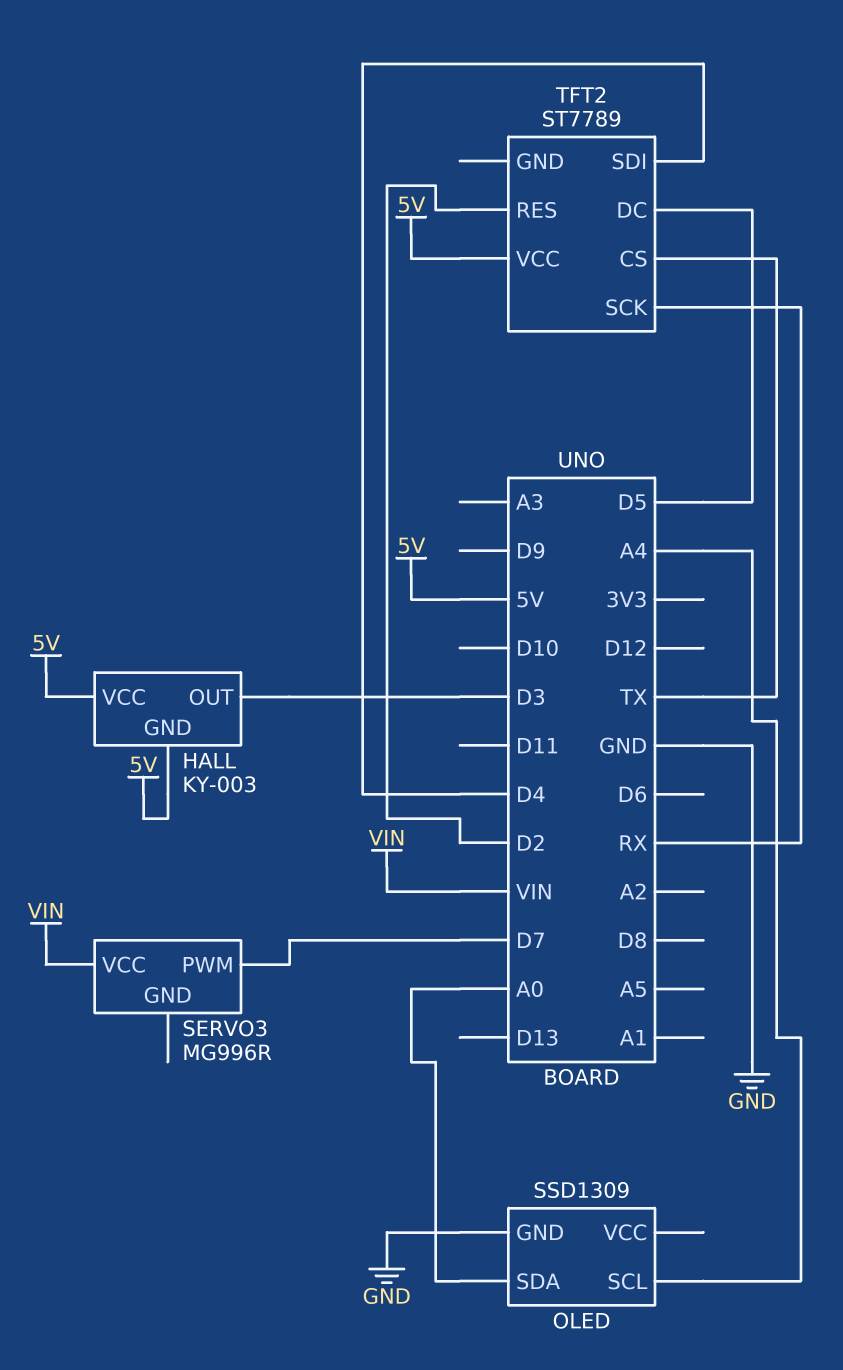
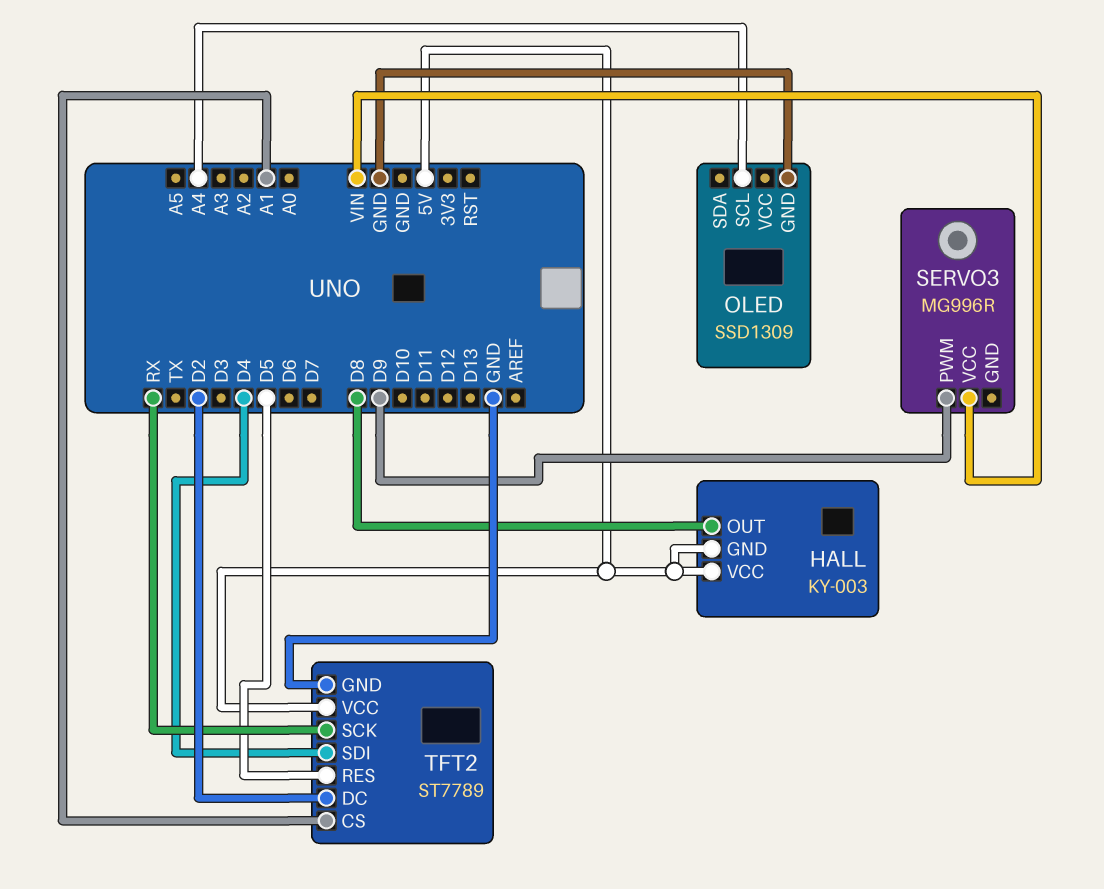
HALL pin OUT: D3 -> D8
OLED pin SDA: A0 -> none
SERVO3 pin PWM: D7 -> D9
TFT2 pin CS: TX -> A1
TFT2 pin DC: D5 -> D2
TFT2 pin GND: none -> GND
TFT2 pin RES: D2 -> D5

